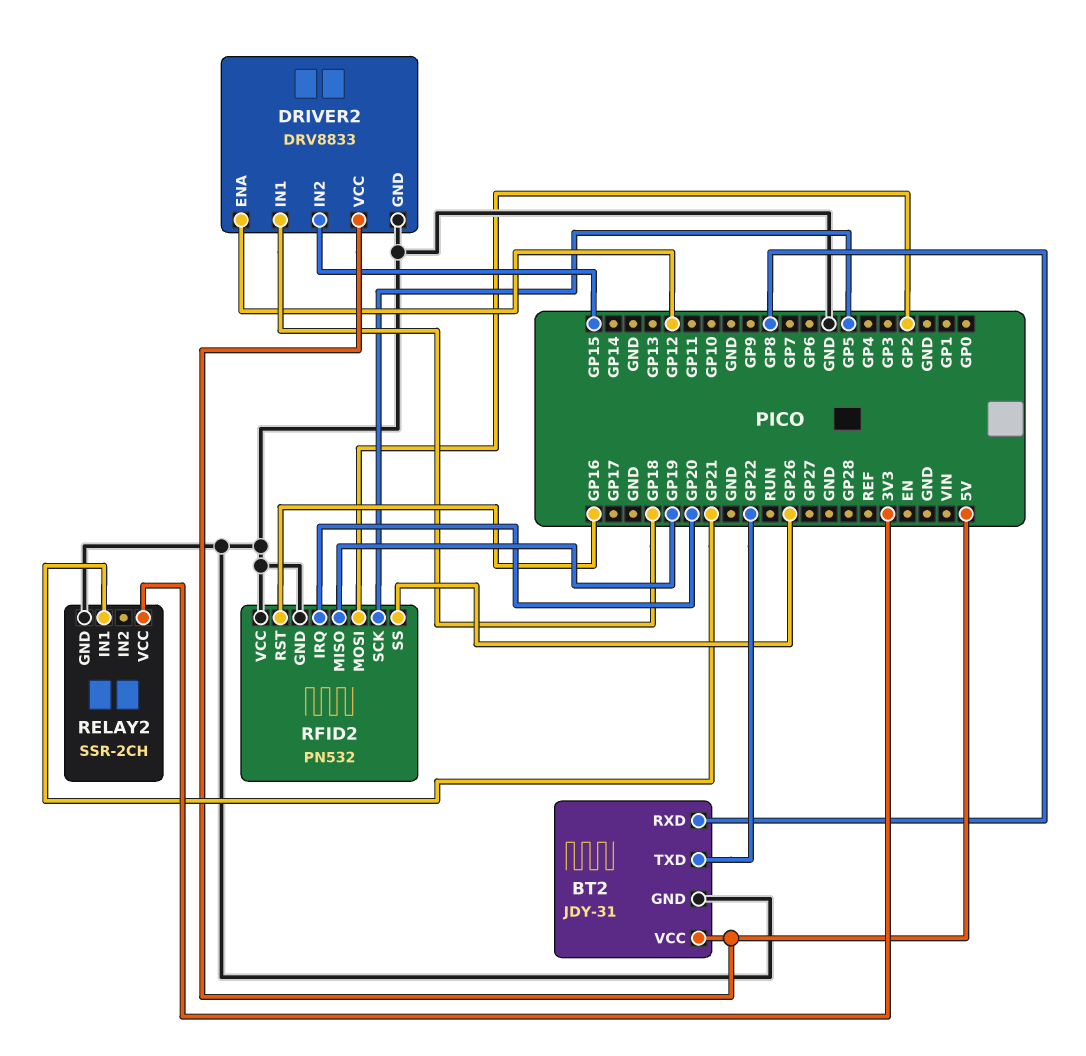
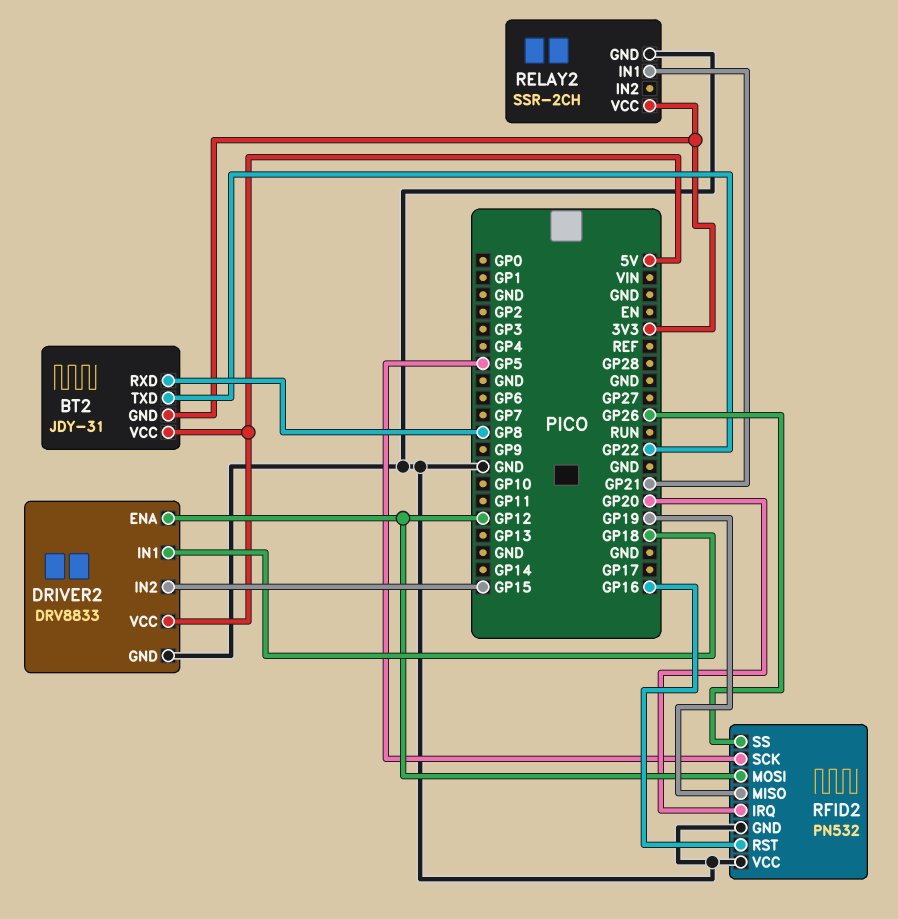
BT2 pin GND: GND -> 3V3
RFID2 pin MOSI: GP2 -> GP12

